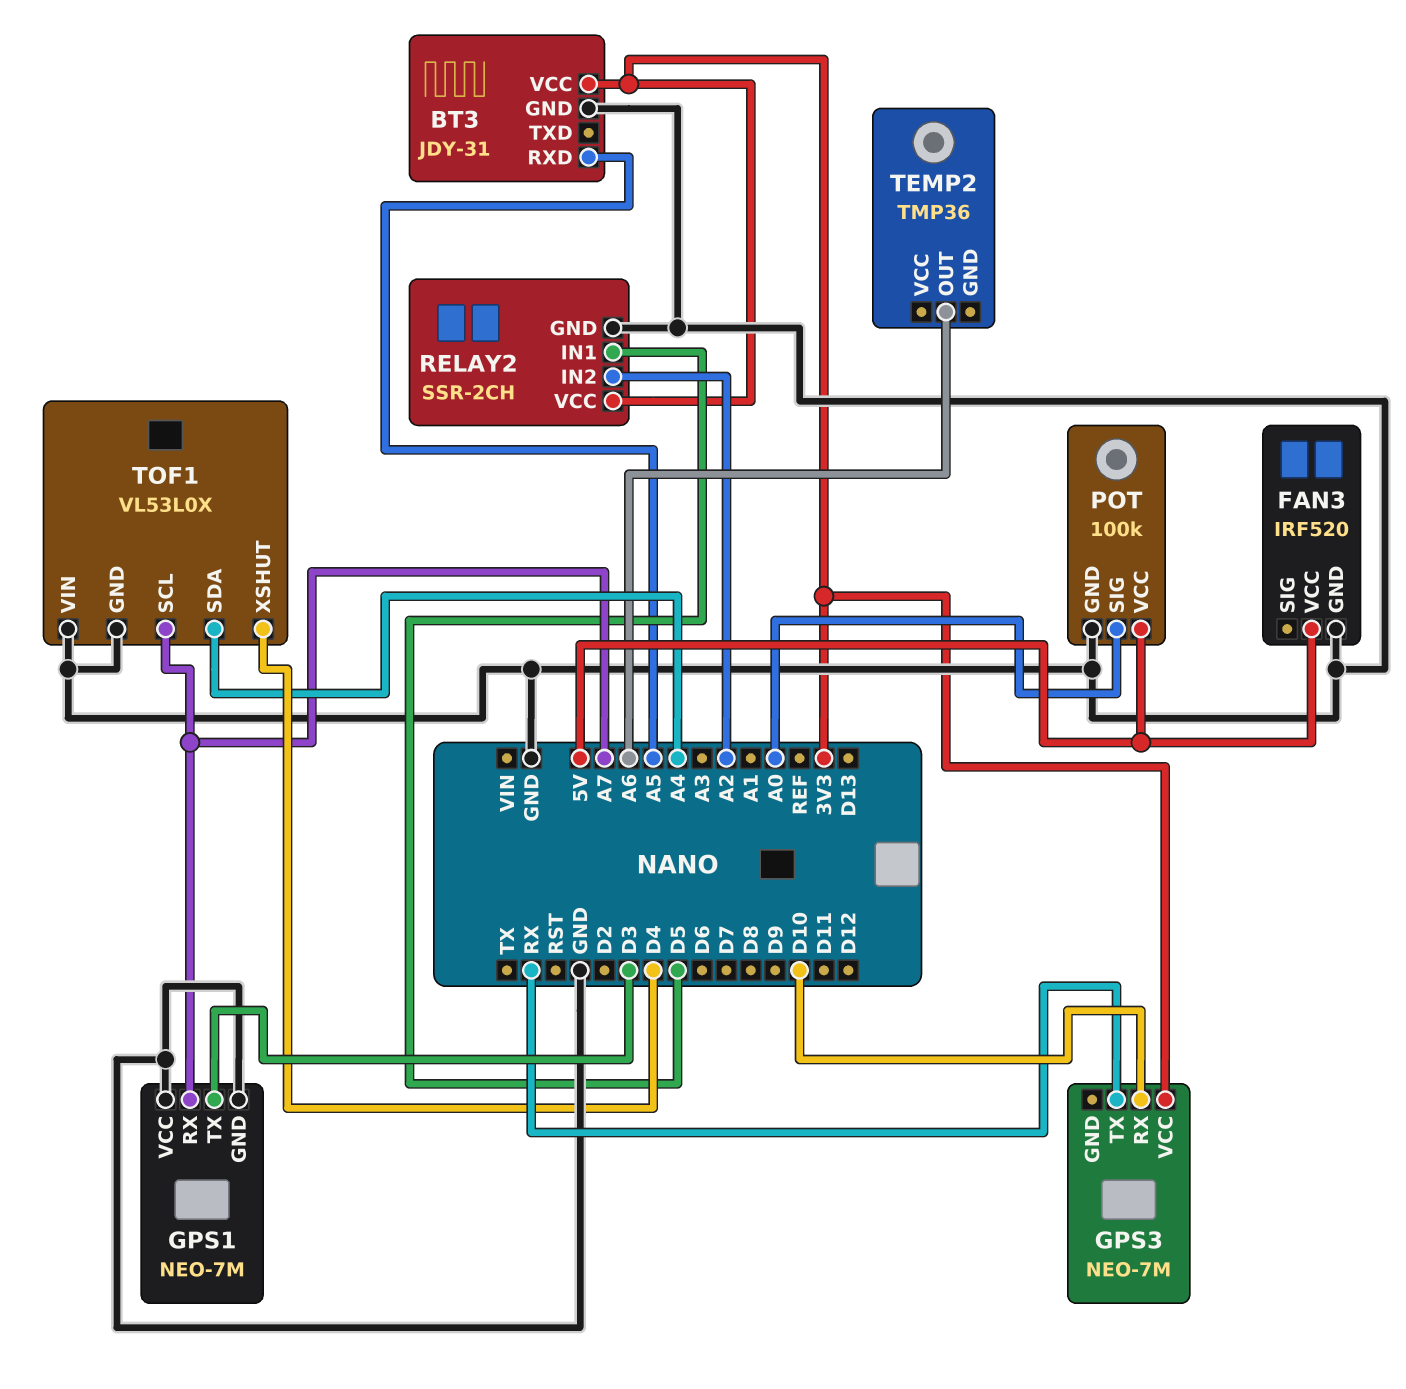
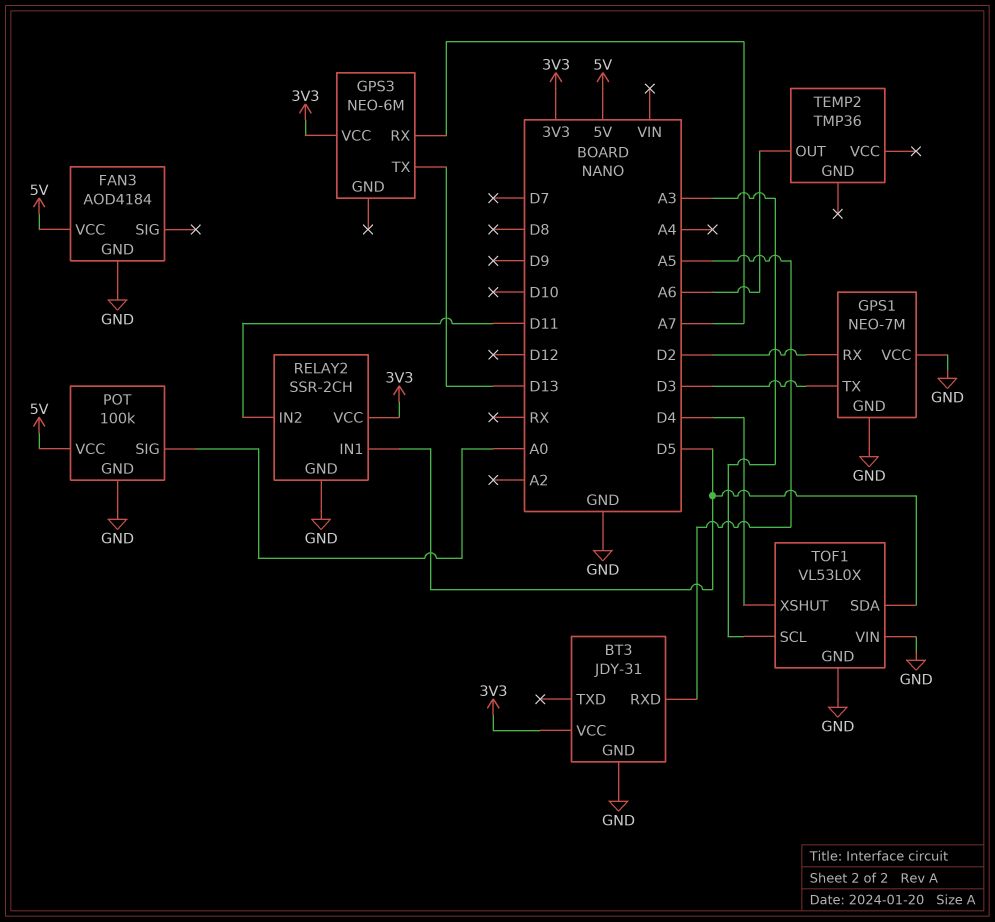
FAN3: IRF520 -> AOD4184
GPS1 pin RX: A7 -> D2
GPS3: NEO-7M -> NEO-6M
GPS3 pin RX: D10 -> A7
GPS3 pin TX: RX -> D13
RELAY2 pin IN2: A2 -> D11
TOF1 pin SCL: A7 -> A3
TOF1 pin SDA: A4 -> D5

